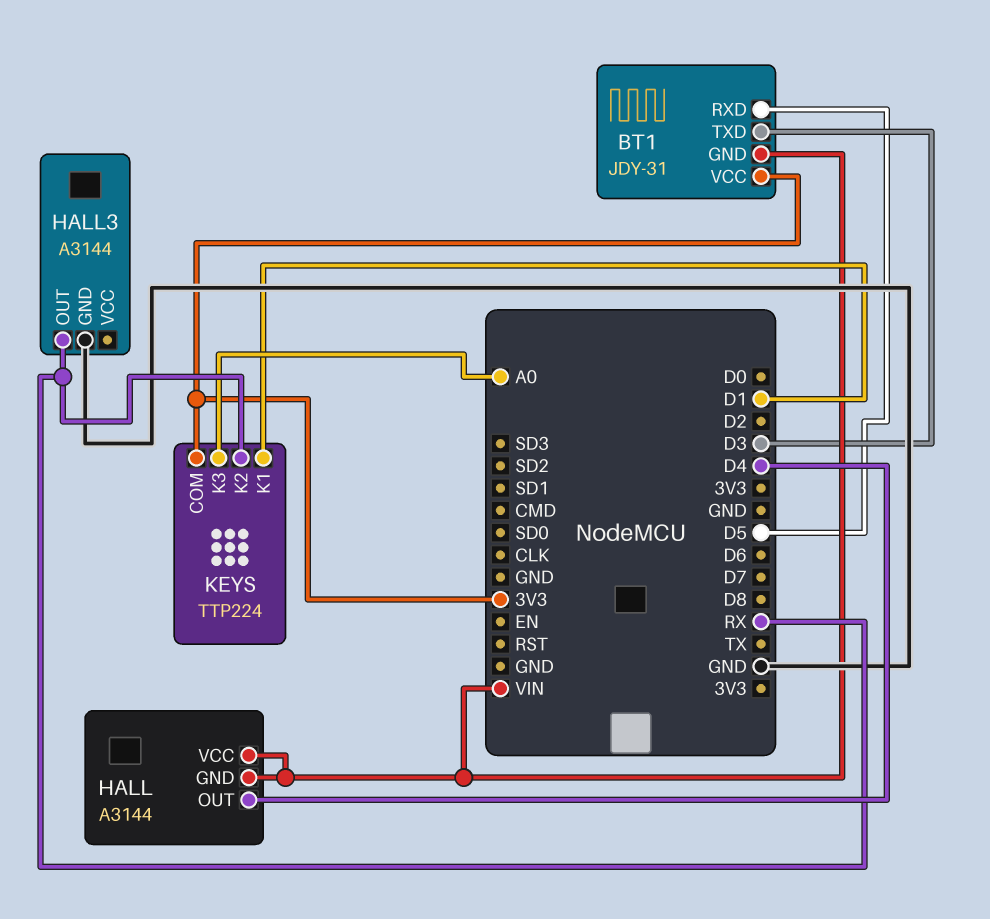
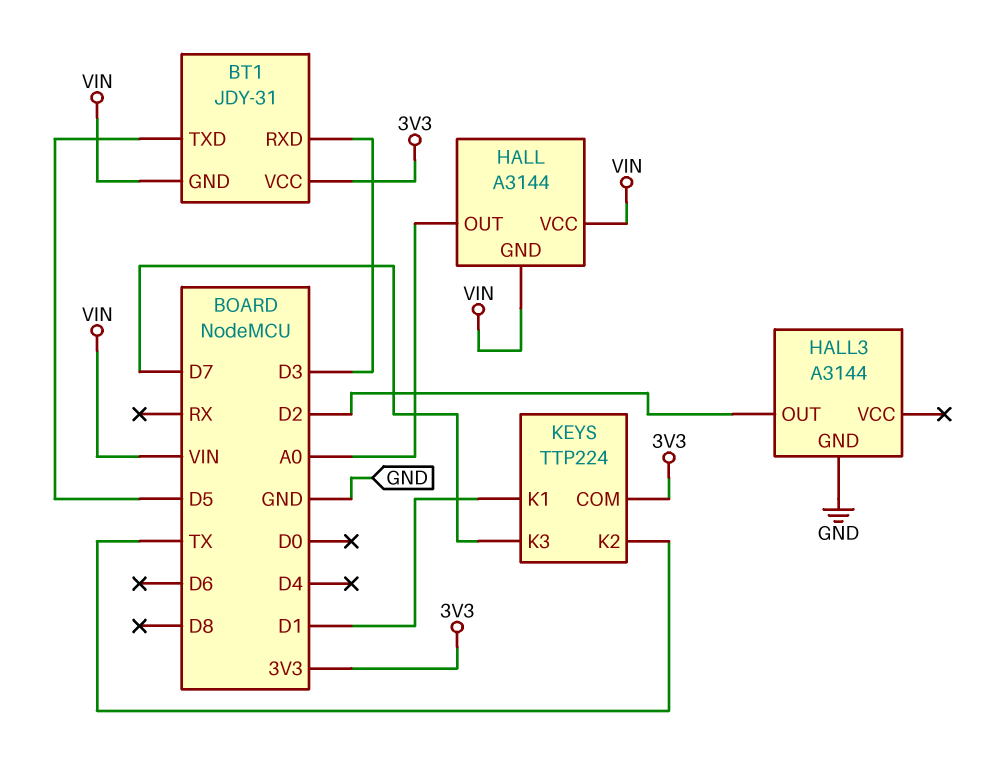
BT1 pin RXD: D5 -> D3
BT1 pin TXD: D3 -> D5
HALL pin OUT: D4 -> A0
HALL3 pin OUT: RX -> D2
KEYS pin K2: RX -> TX
KEYS pin K3: A0 -> D7

